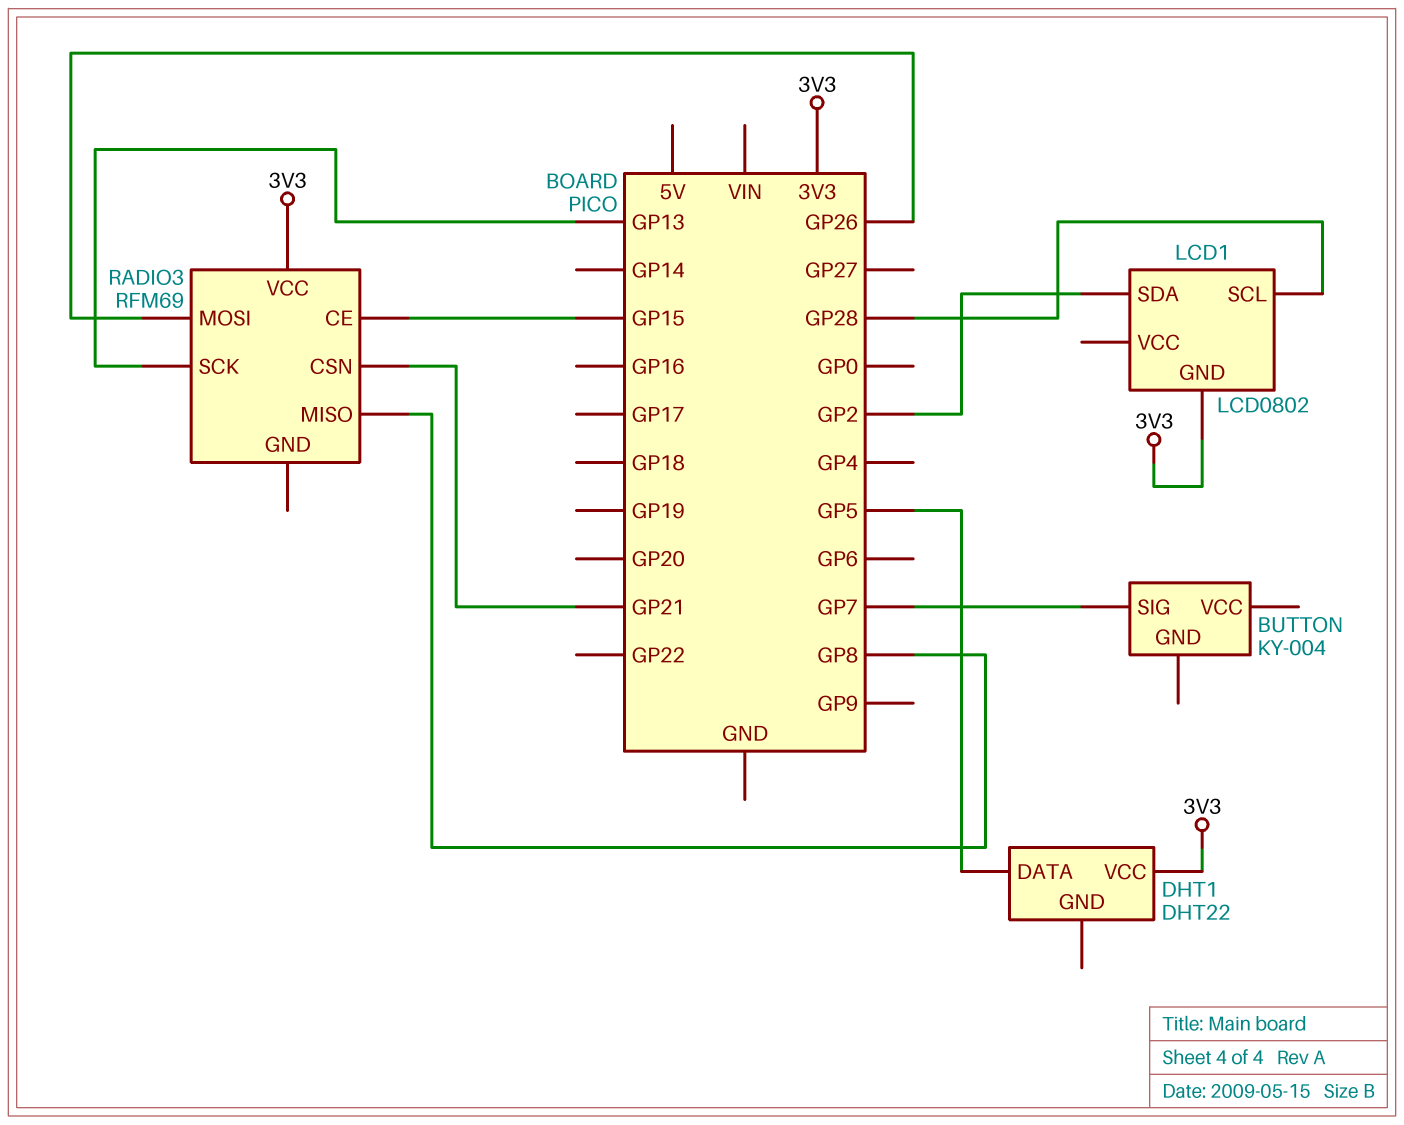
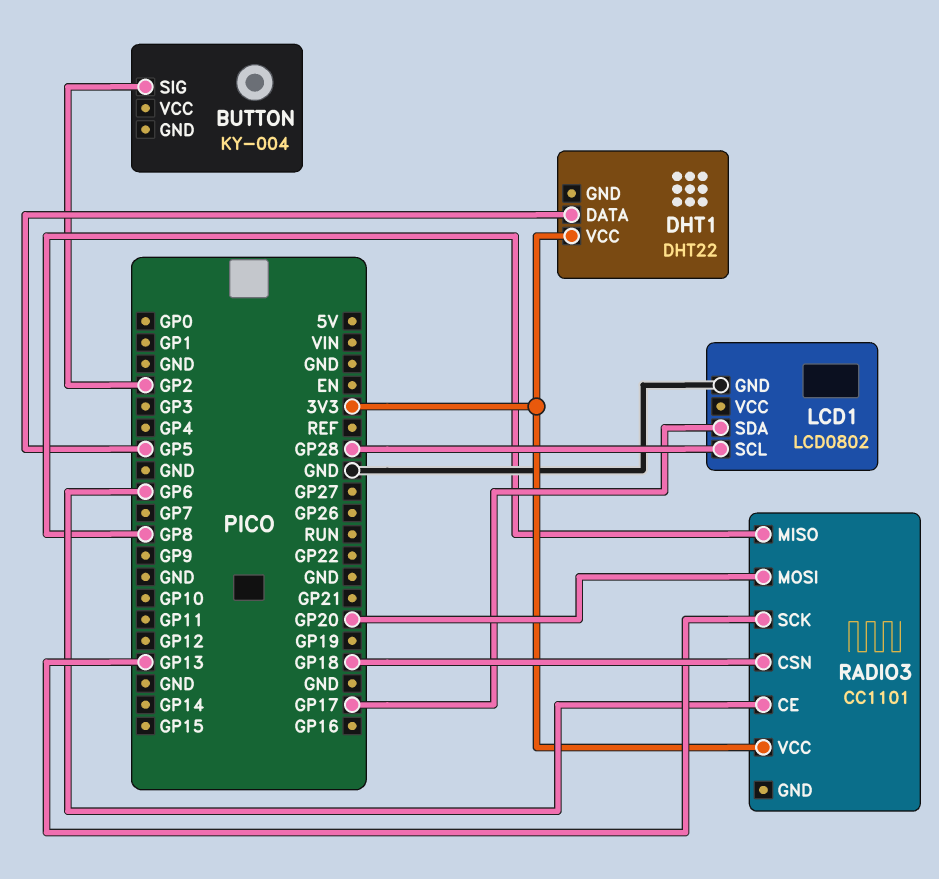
BUTTON pin SIG: GP7 -> GP2
LCD1 pin GND: 3V3 -> GND
LCD1 pin SDA: GP2 -> GP17
RADIO3: RFM69 -> CC1101
RADIO3 pin CE: GP15 -> GP6
RADIO3 pin CSN: GP21 -> GP18
RADIO3 pin MOSI: GP26 -> GP20

